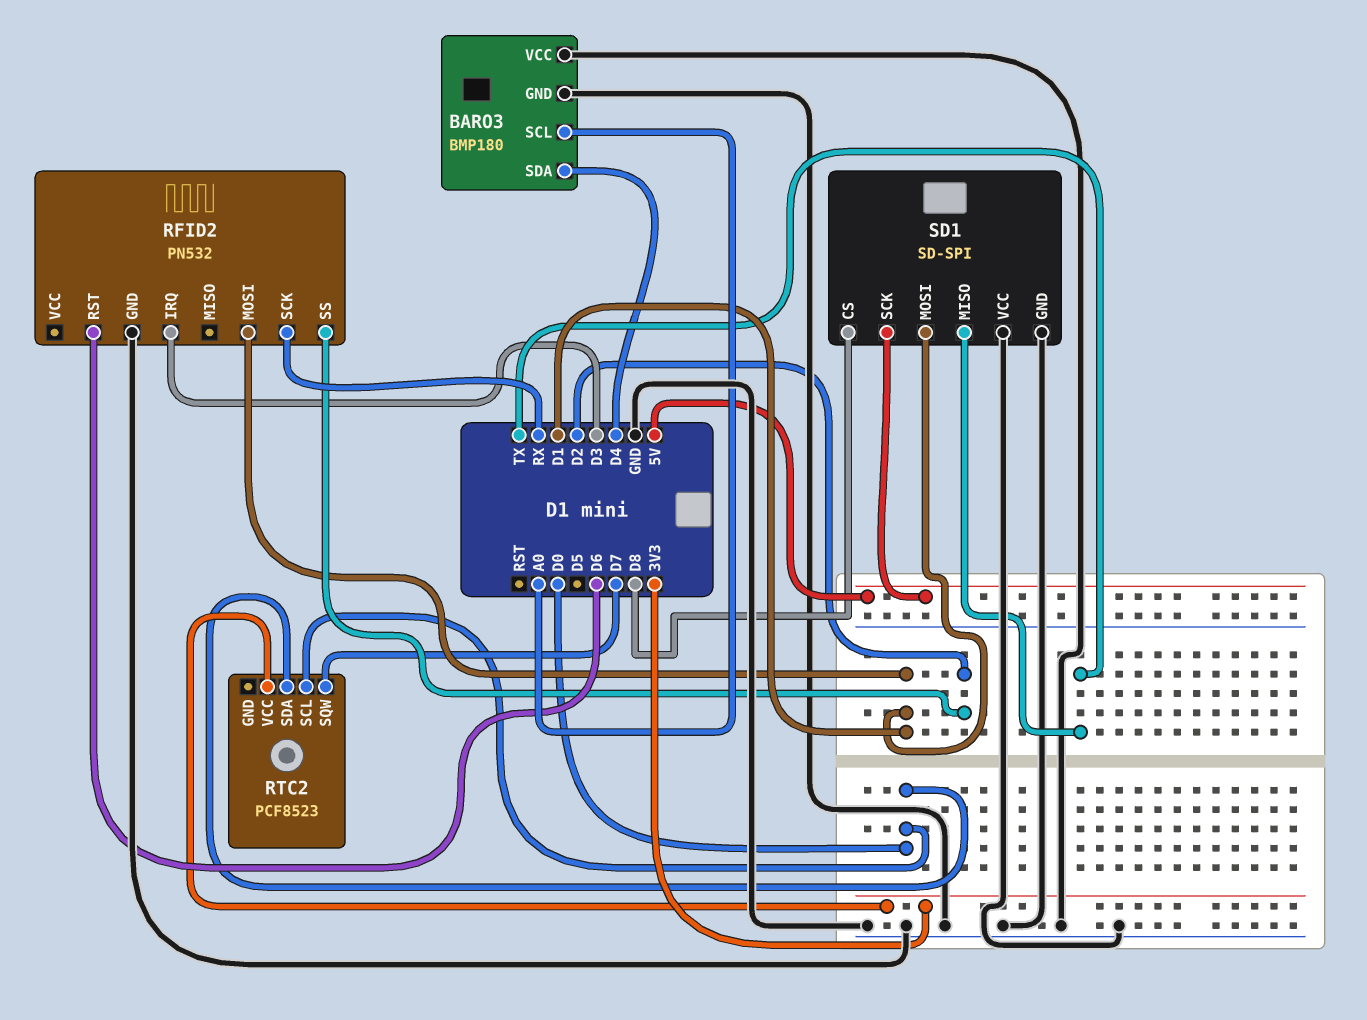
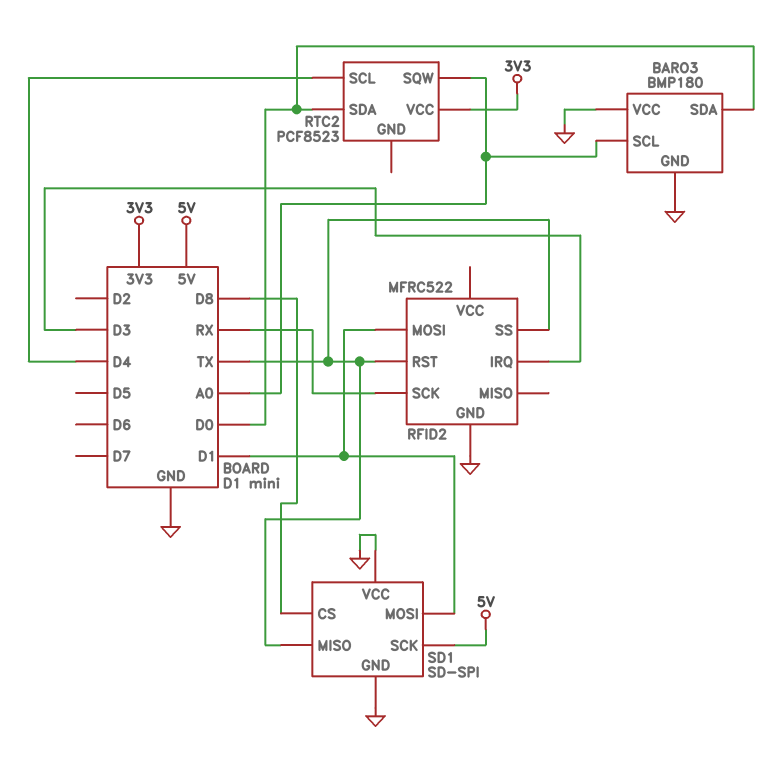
BARO3 pin SDA: D4 -> D0
RFID2: PN532 -> MFRC522
RFID2 pin RST: D6 -> TX
RFID2 pin SS: D2 -> TX
RTC2 pin SCL: D0 -> D4
RTC2 pin SQW: D7 -> A0

